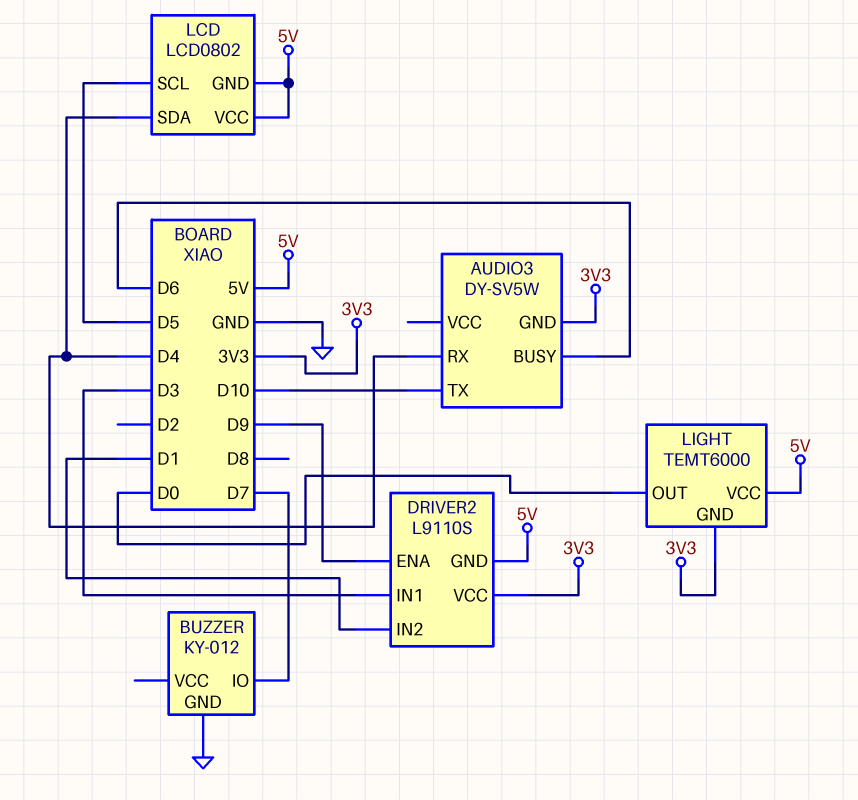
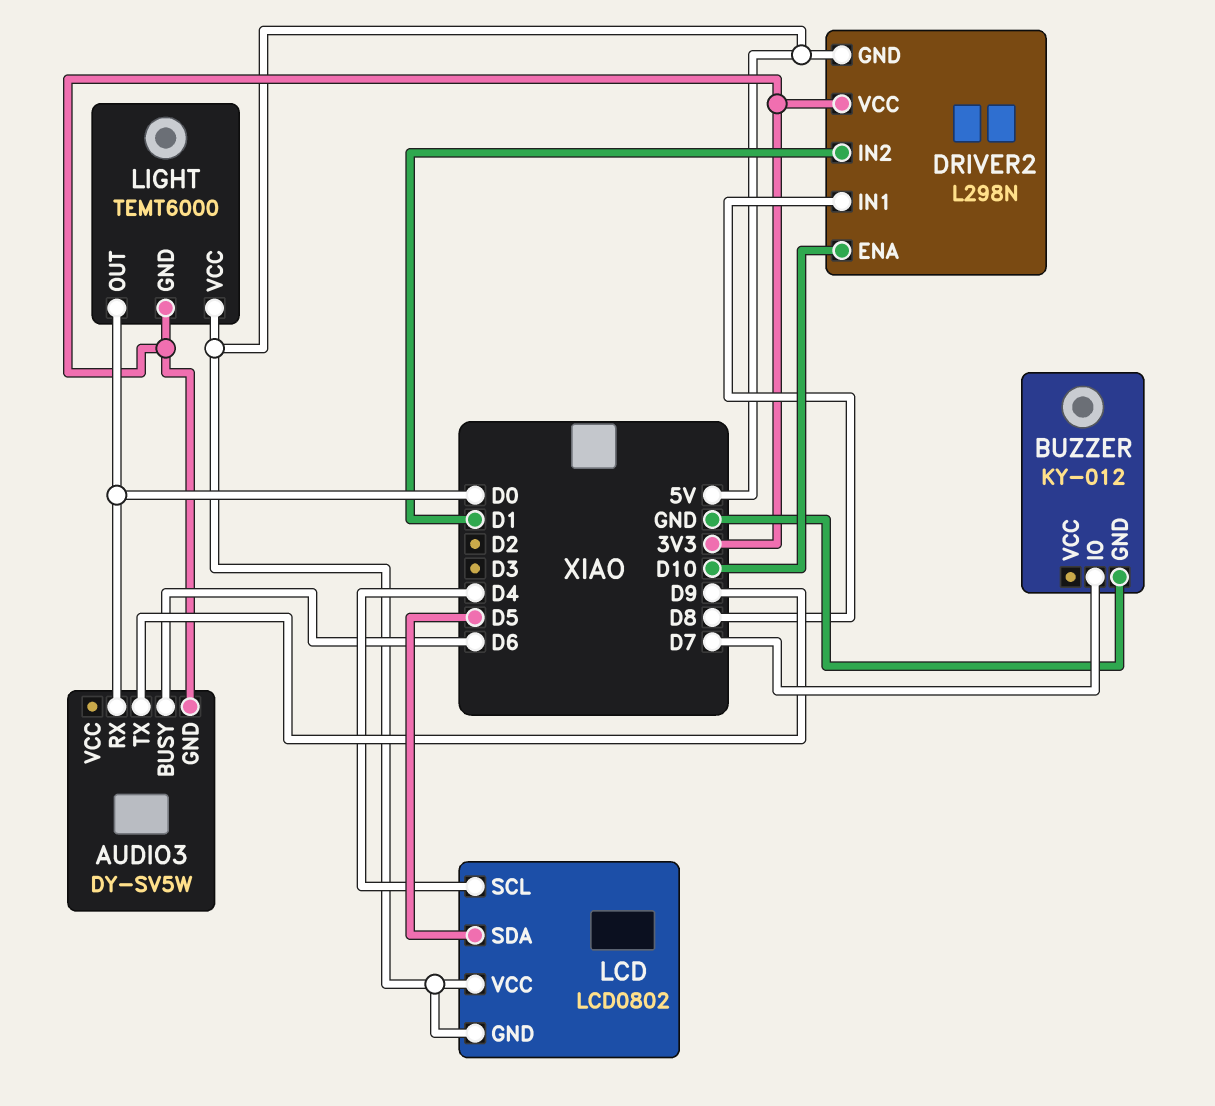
AUDIO3 pin RX: D4 -> D0
AUDIO3 pin TX: D10 -> D9
DRIVER2: L9110S -> L298N
DRIVER2 pin ENA: D9 -> D10
DRIVER2 pin IN1: D3 -> D8
LCD pin SCL: D5 -> D4
LCD pin SDA: D4 -> D5

